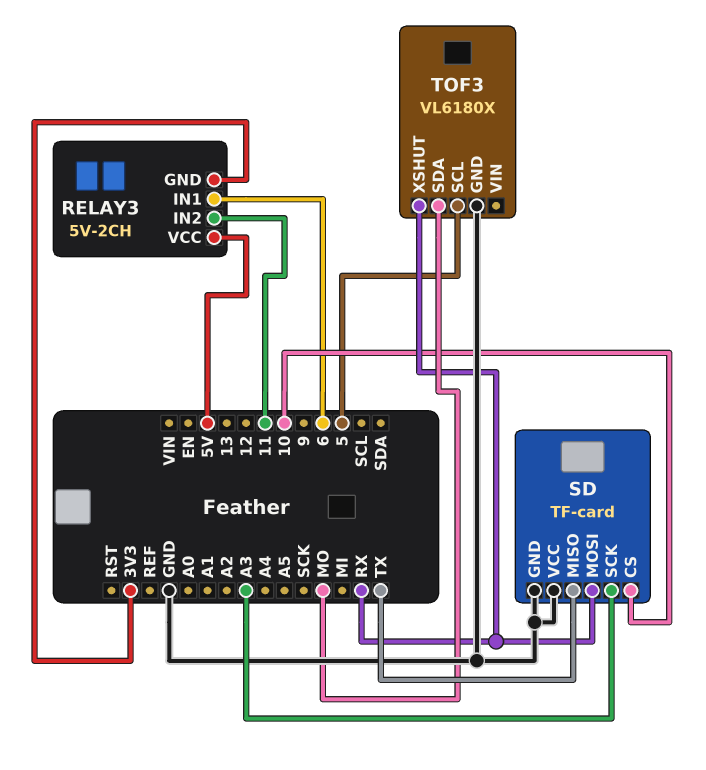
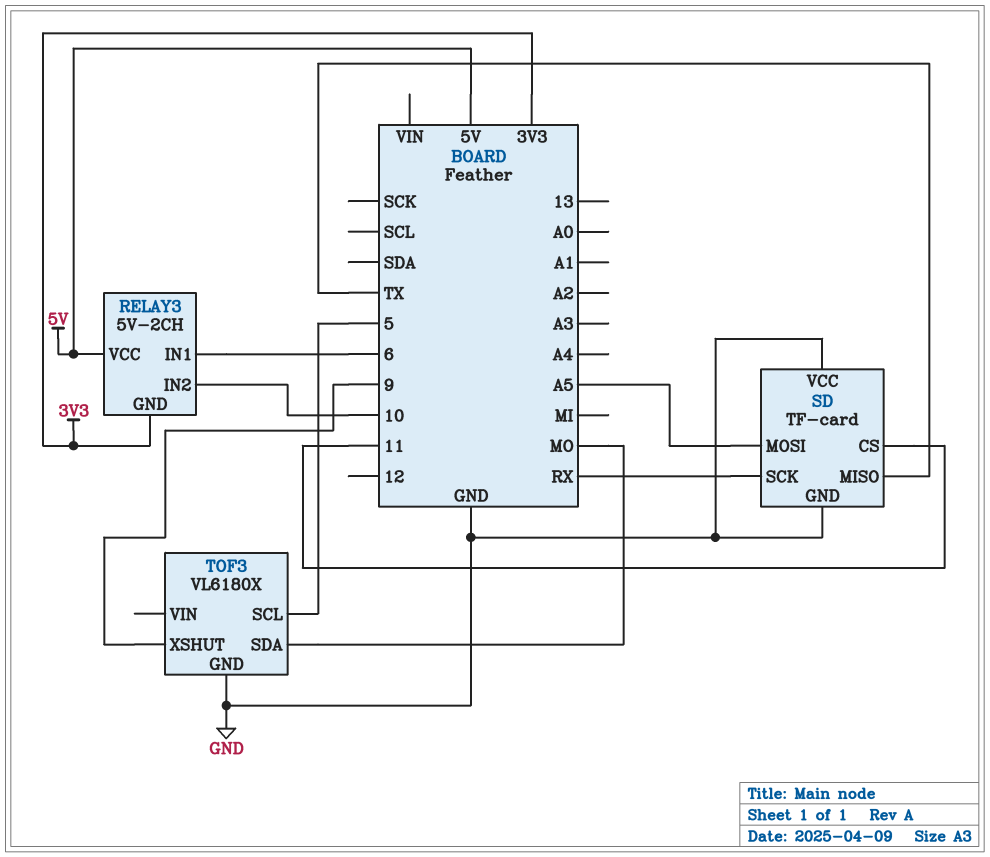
RELAY3 pin IN2: 11 -> 10
SD pin CS: 10 -> 11
SD pin MOSI: RX -> A5
SD pin SCK: A3 -> RX
TOF3 pin XSHUT: RX -> 9

